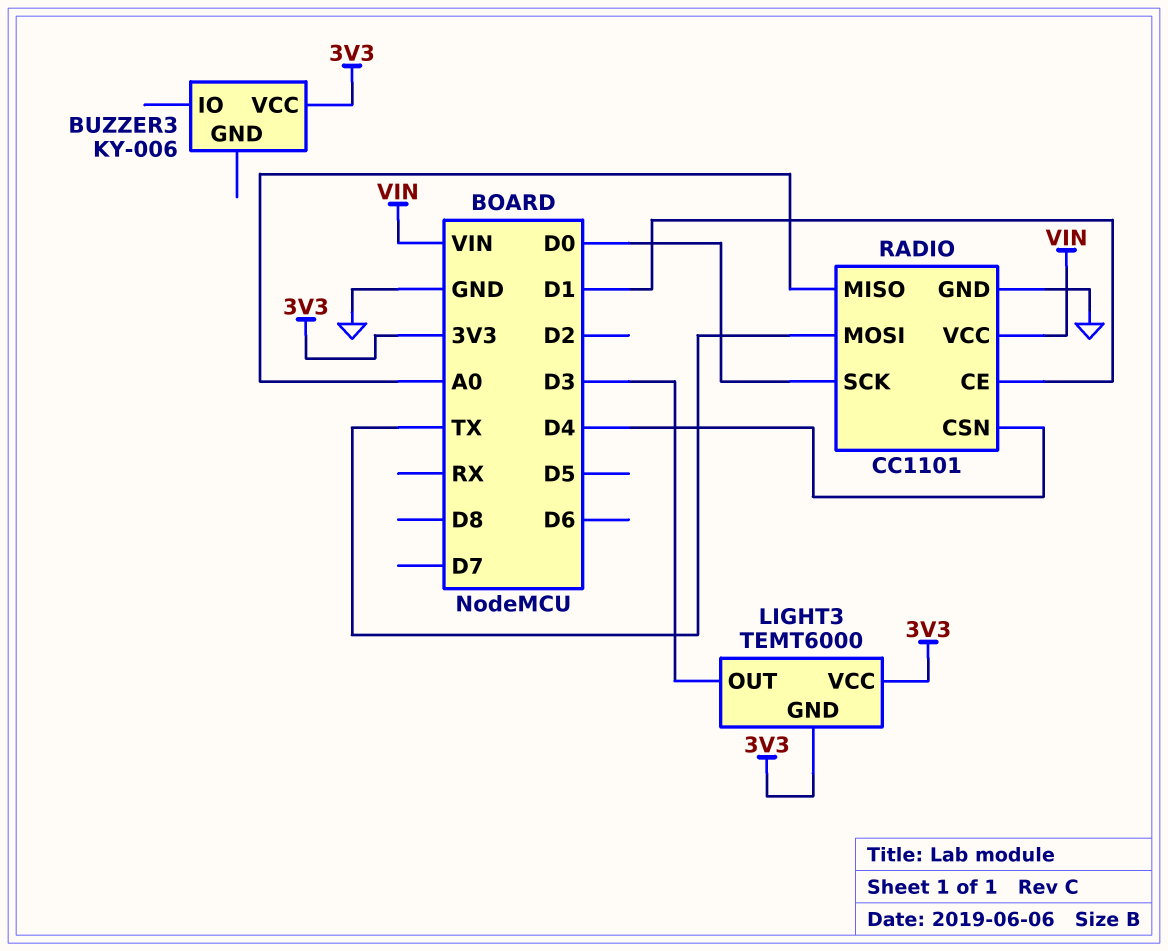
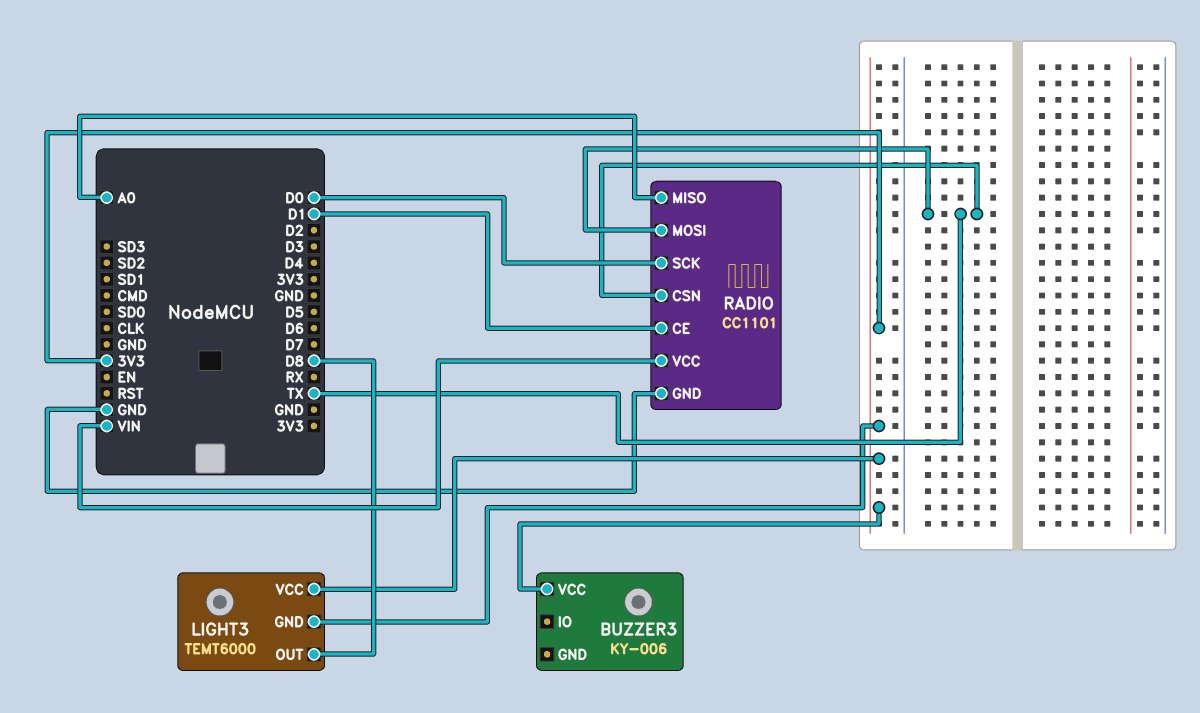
LIGHT3 pin OUT: D3 -> D8
RADIO pin CSN: D4 -> TX

